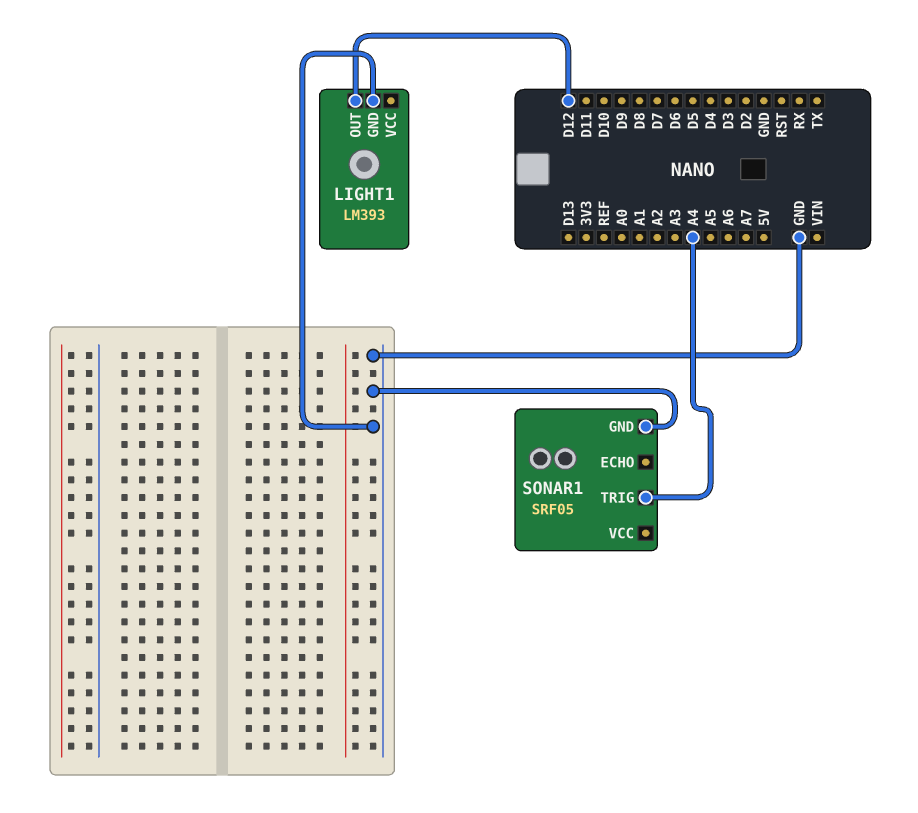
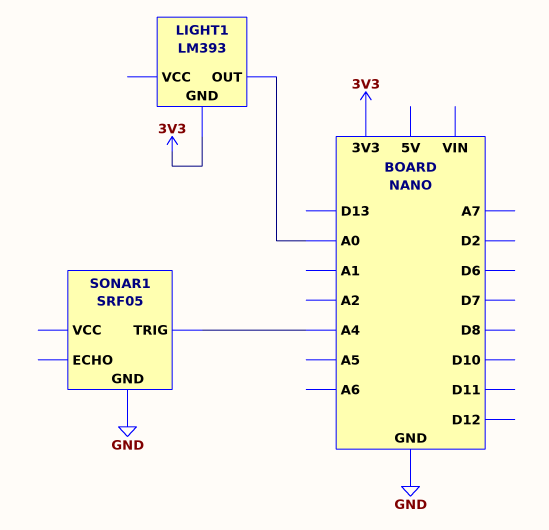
LIGHT1 pin GND: GND -> 3V3
LIGHT1 pin OUT: D12 -> A0

